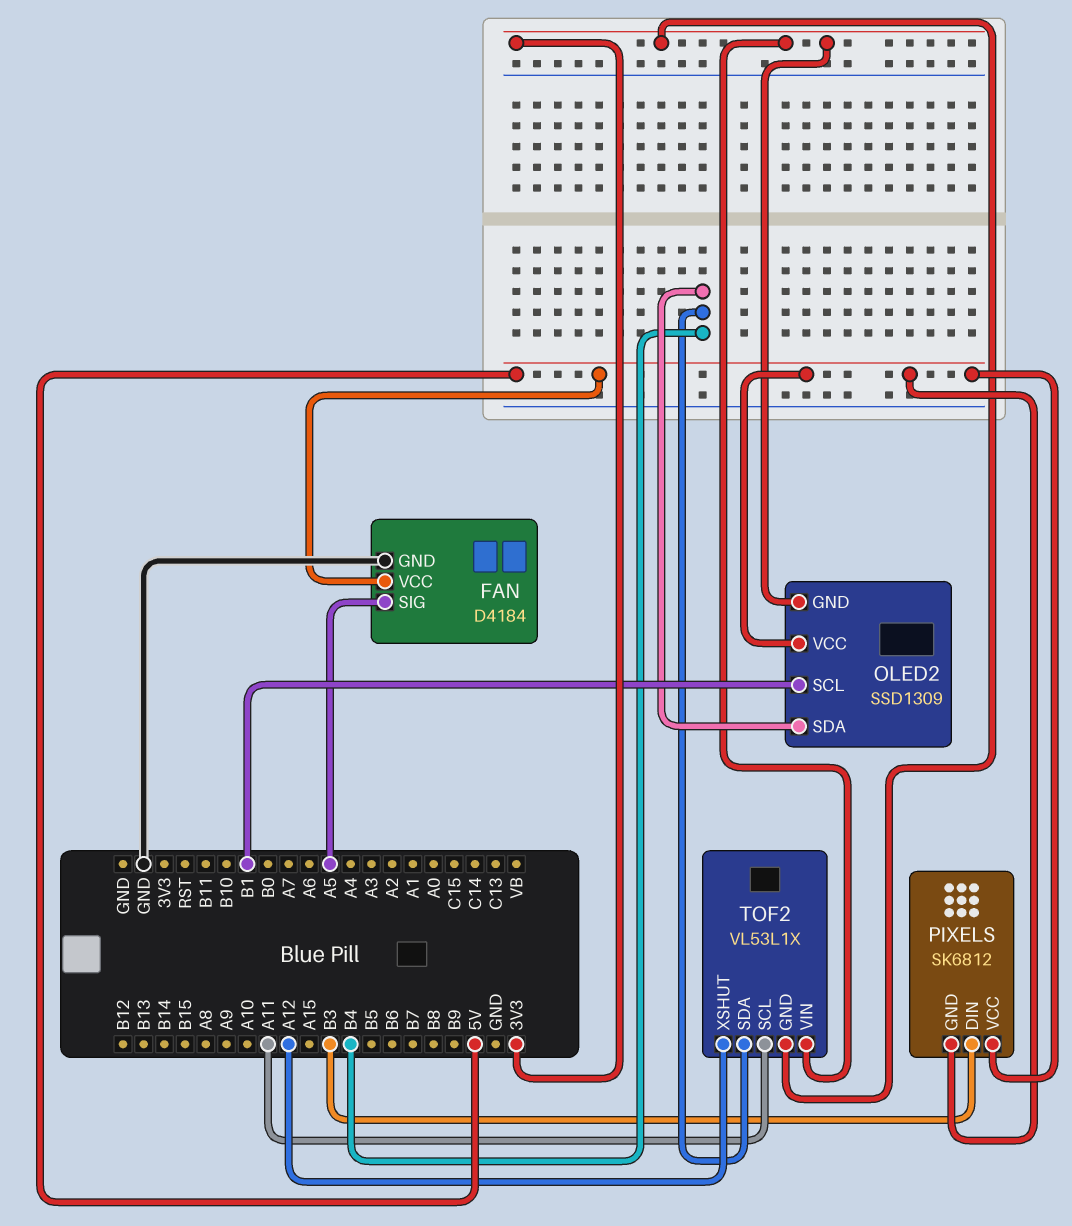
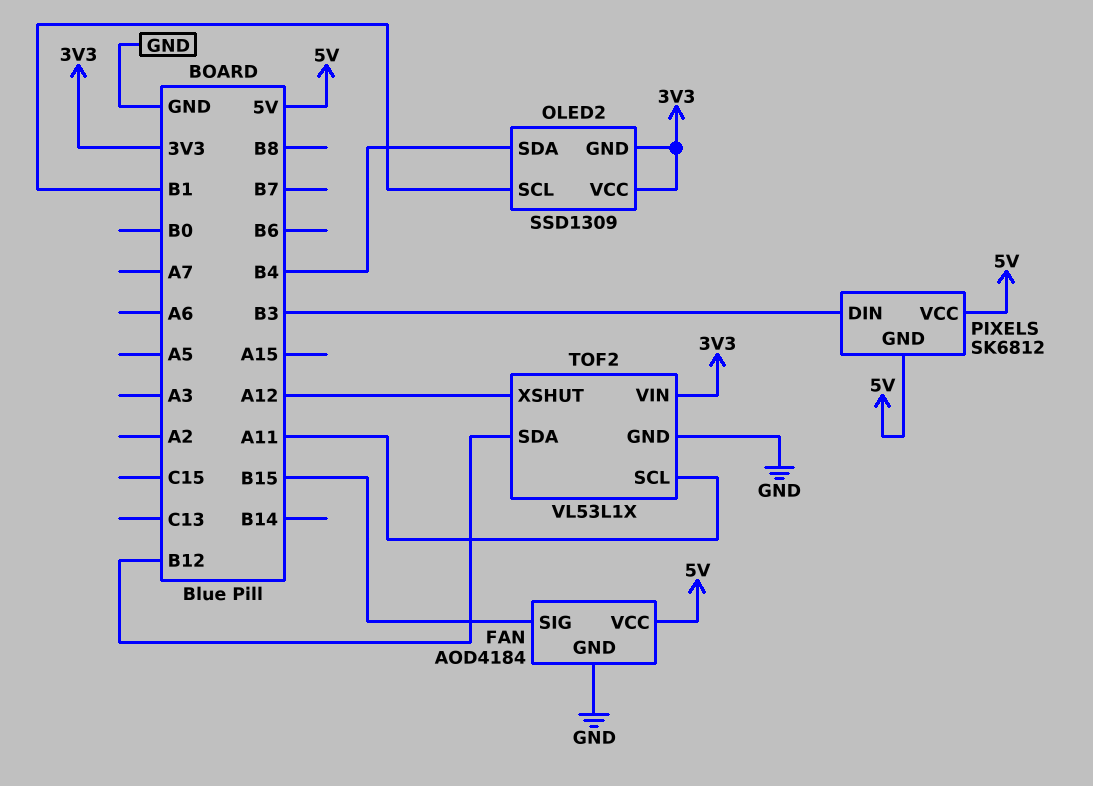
FAN: D4184 -> AOD4184
FAN pin SIG: A5 -> B15
OLED2 pin VCC: 5V -> 3V3
TOF2 pin GND: 3V3 -> GND
TOF2 pin SDA: B4 -> B12

